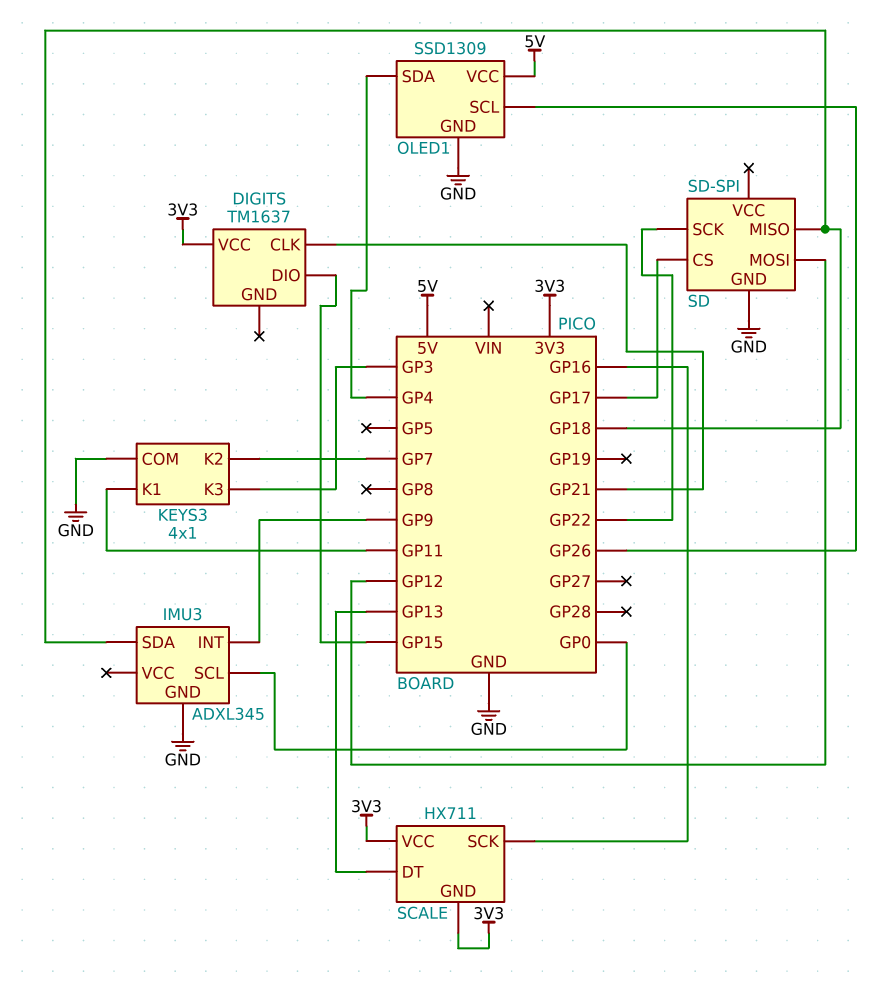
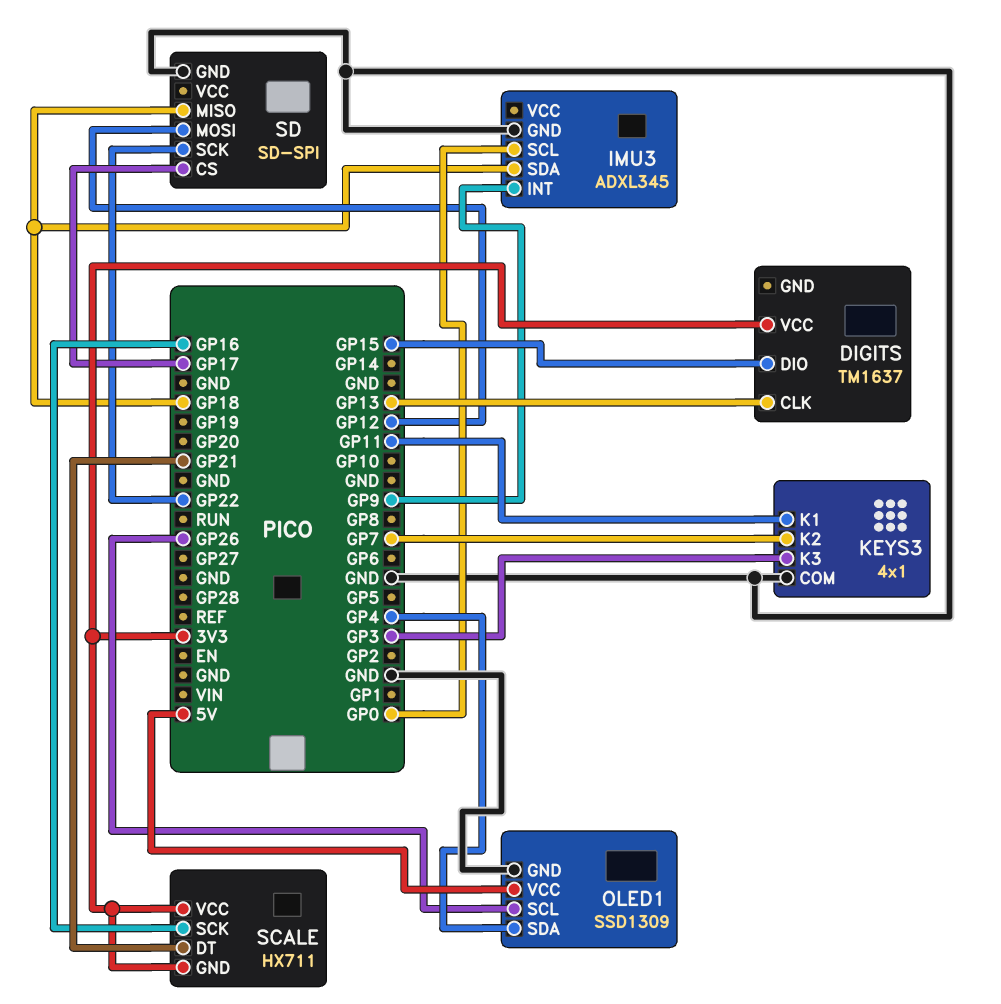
DIGITS pin CLK: GP21 -> GP13
SCALE pin DT: GP13 -> GP21

